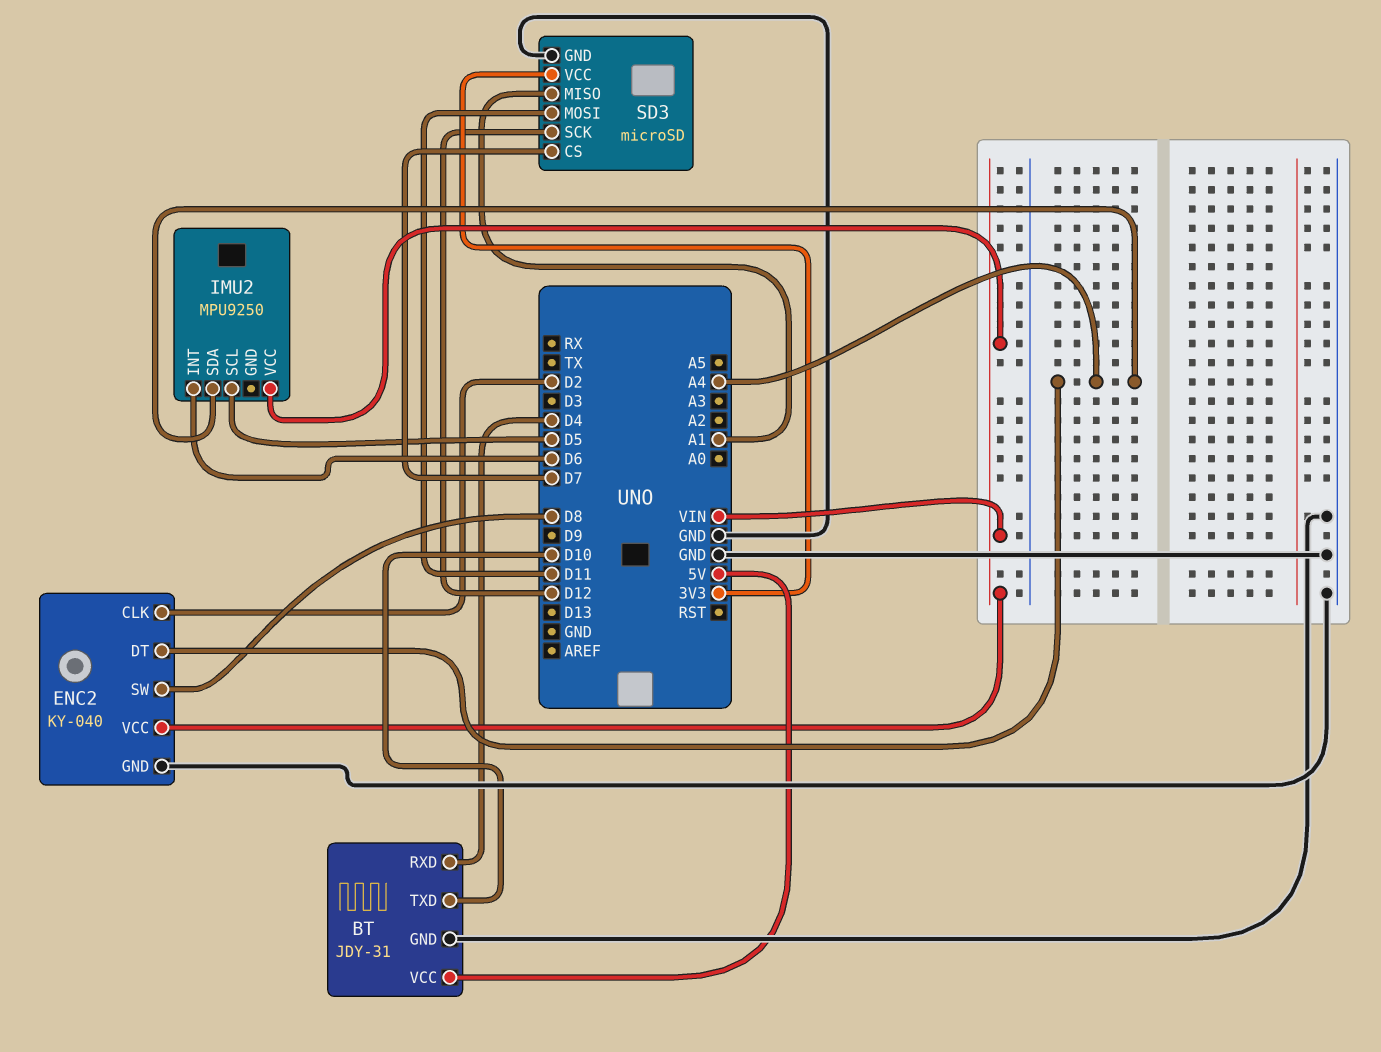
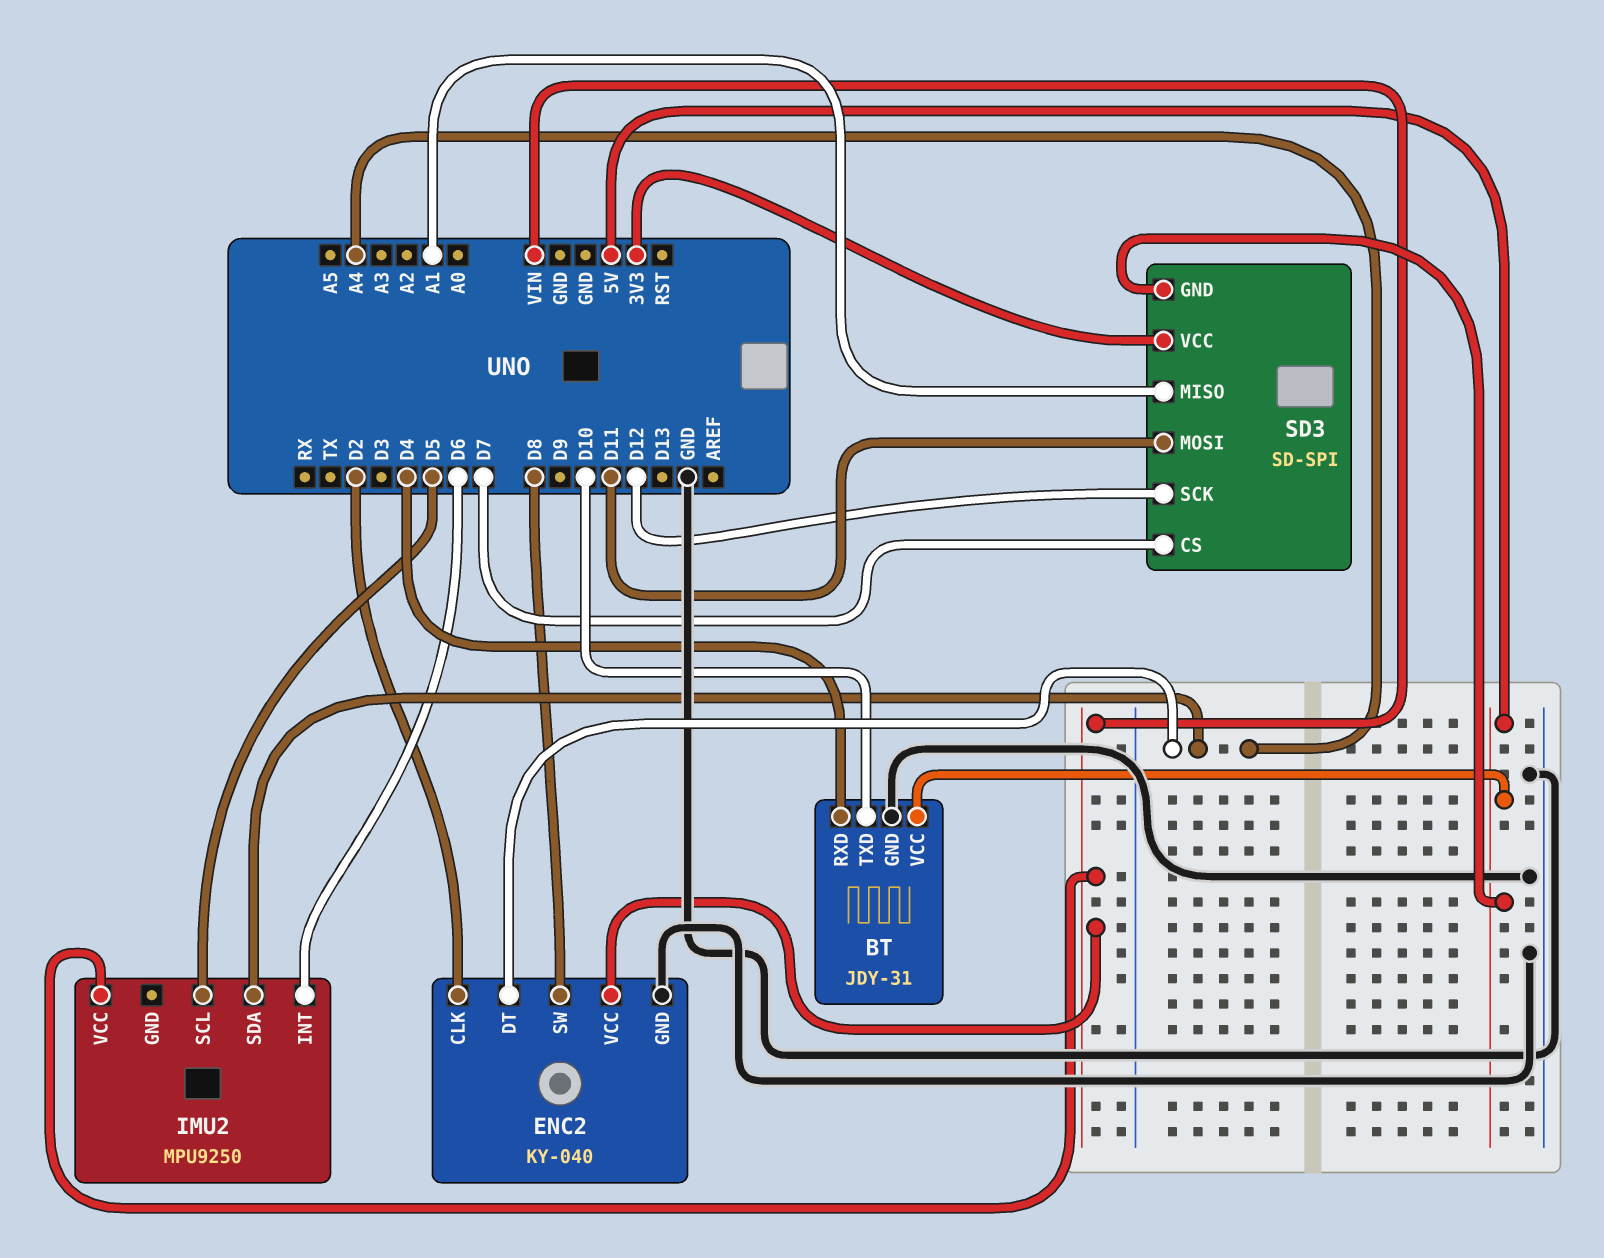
SD3: microSD -> SD-SPI
SD3 pin GND: GND -> 5V

